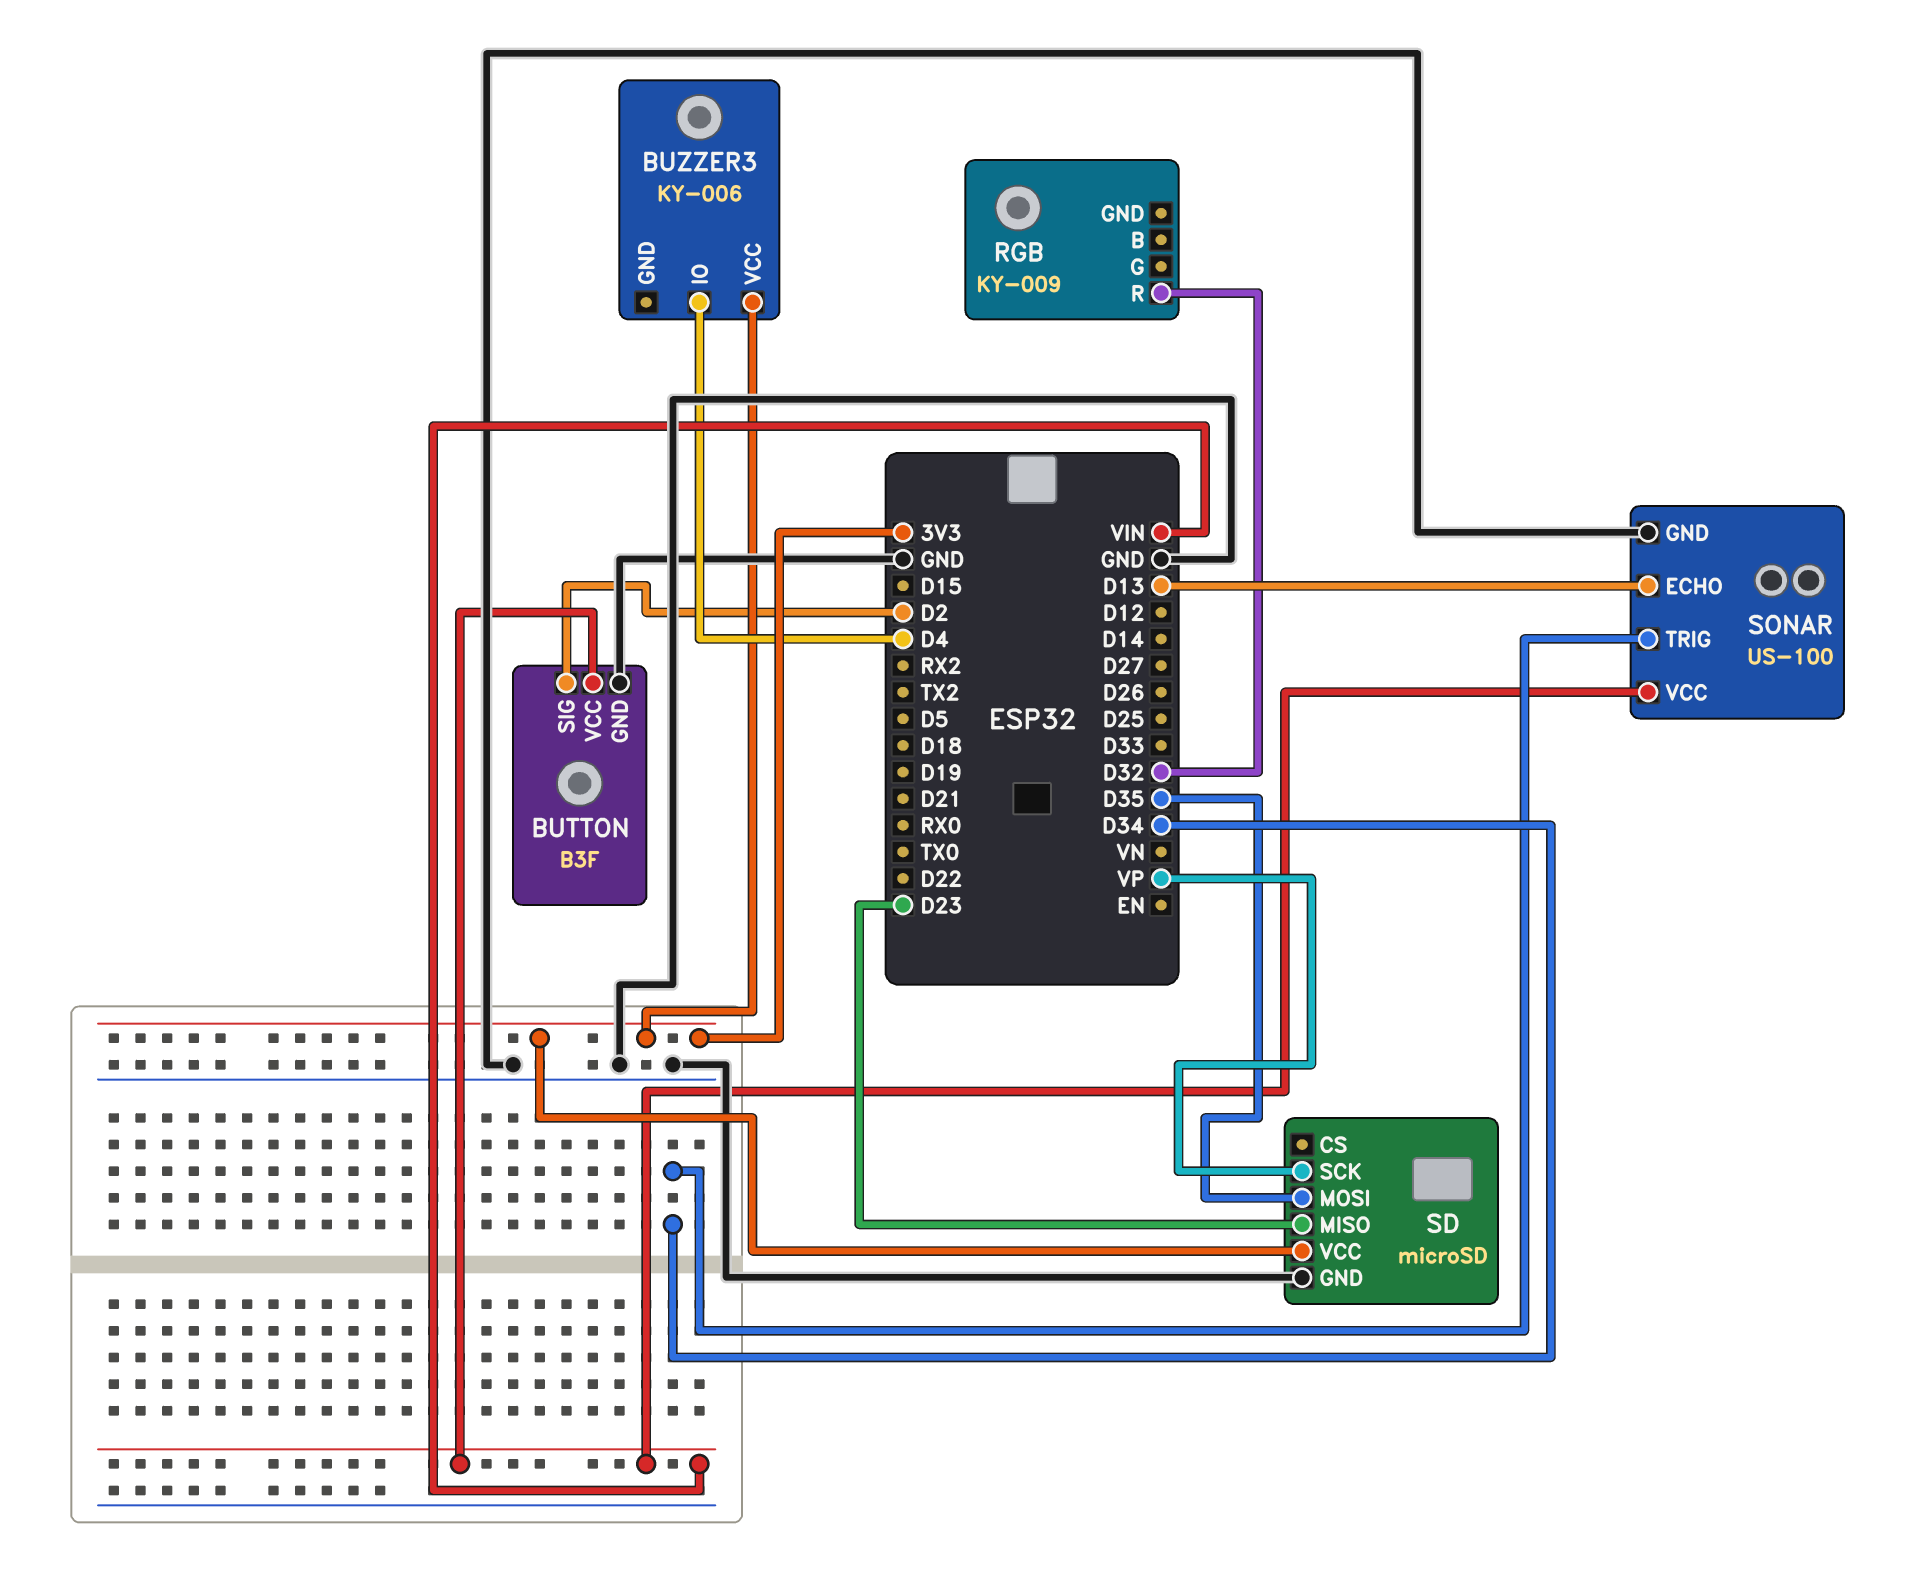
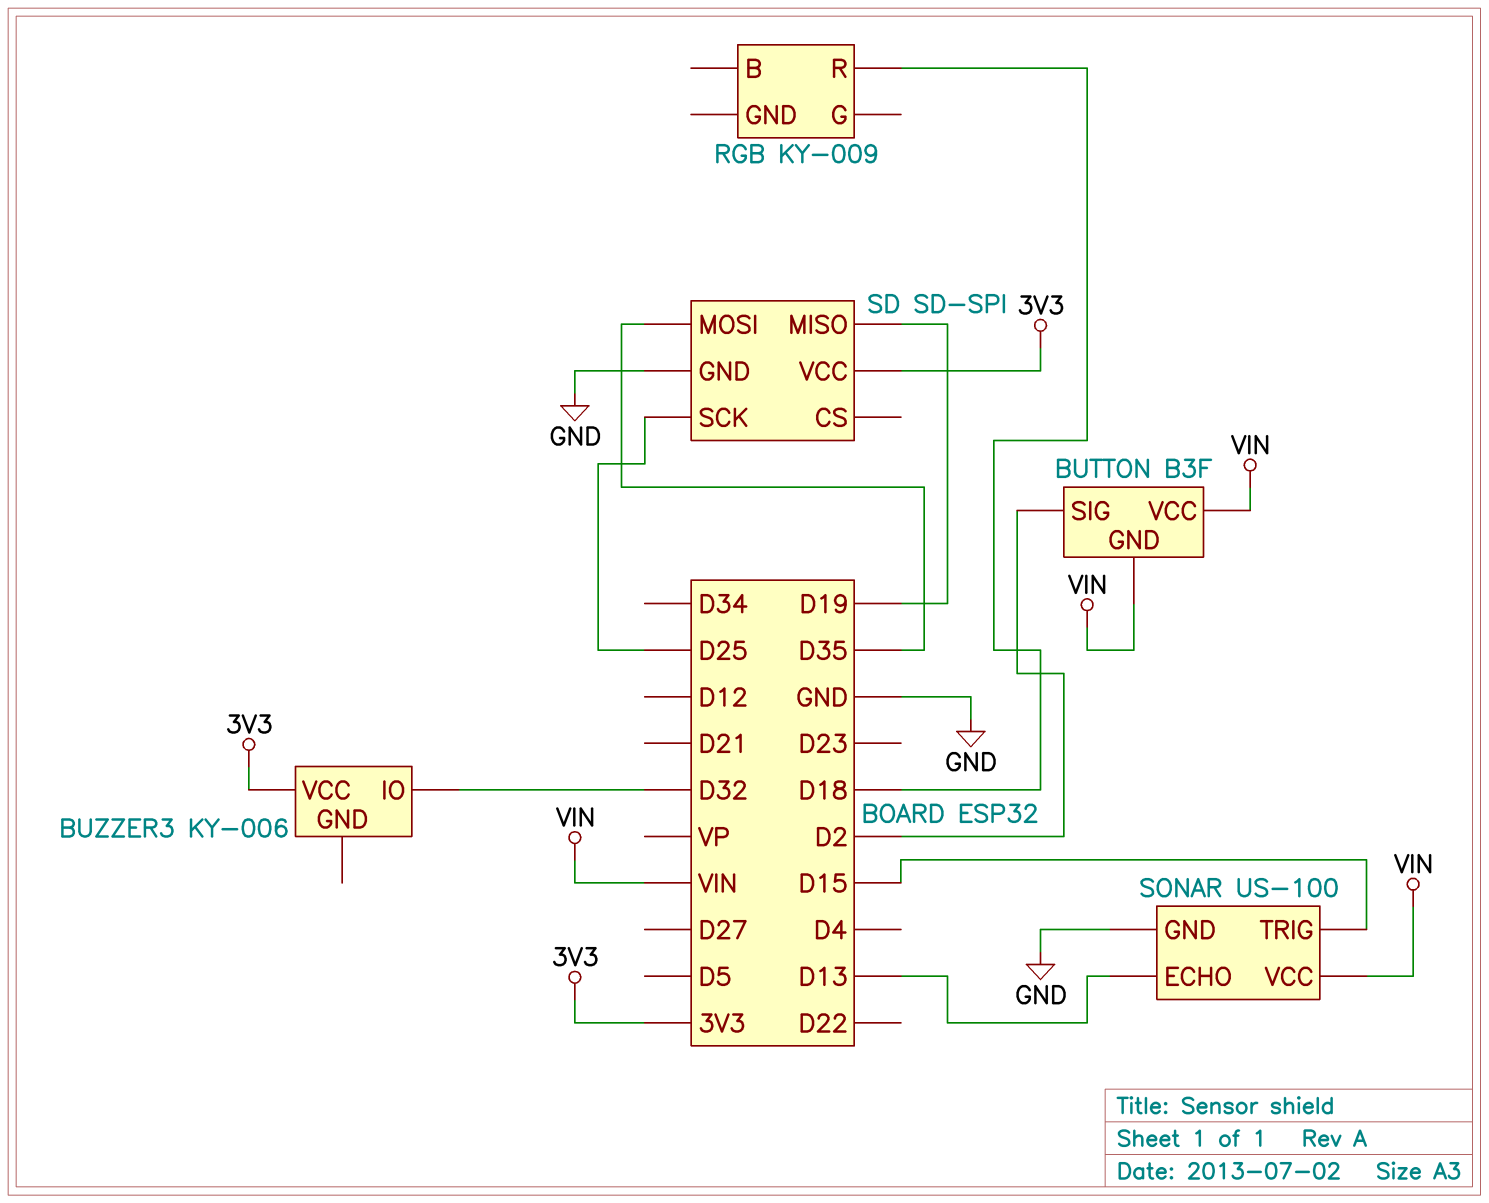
BUTTON pin GND: GND -> VIN
BUZZER3 pin IO: D4 -> D32
RGB pin R: D32 -> D18
SD: microSD -> SD-SPI
SD pin MISO: D23 -> D19
SD pin SCK: VP -> D25
SONAR pin TRIG: D34 -> D15

